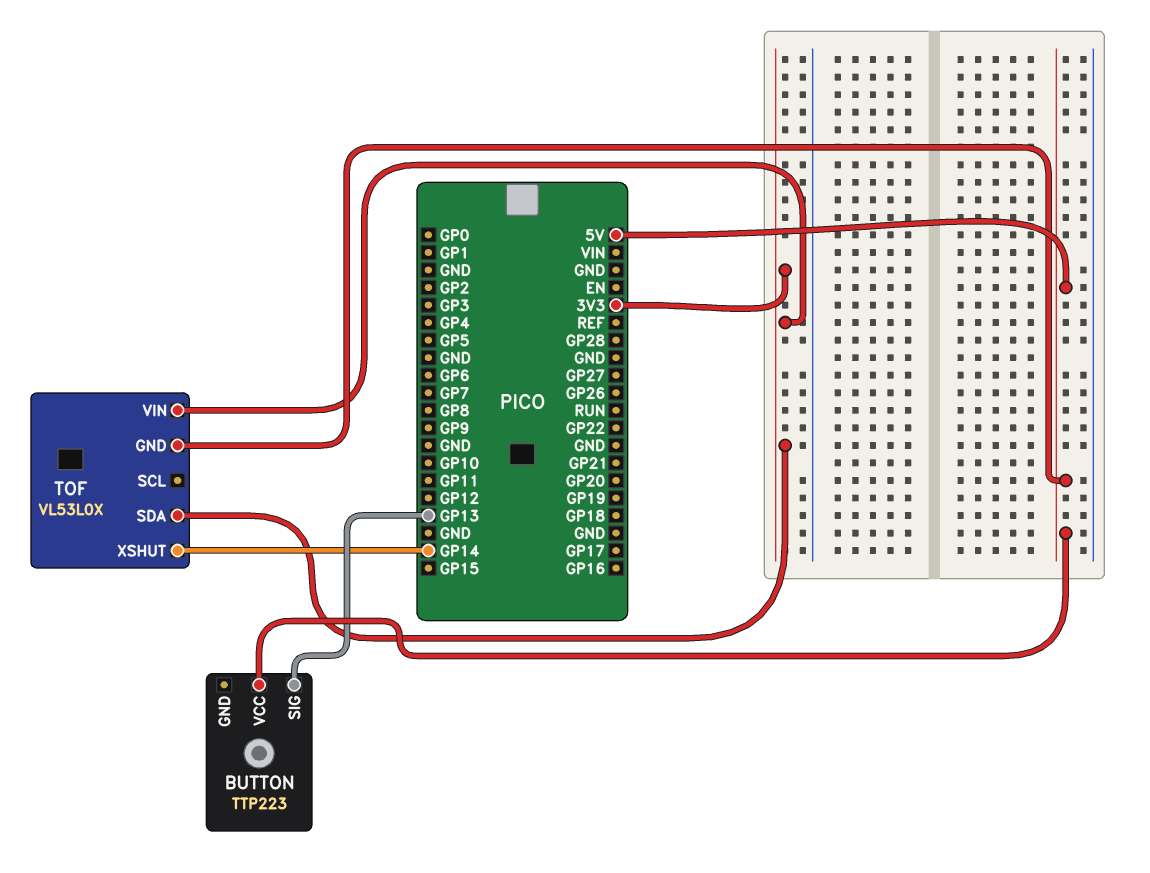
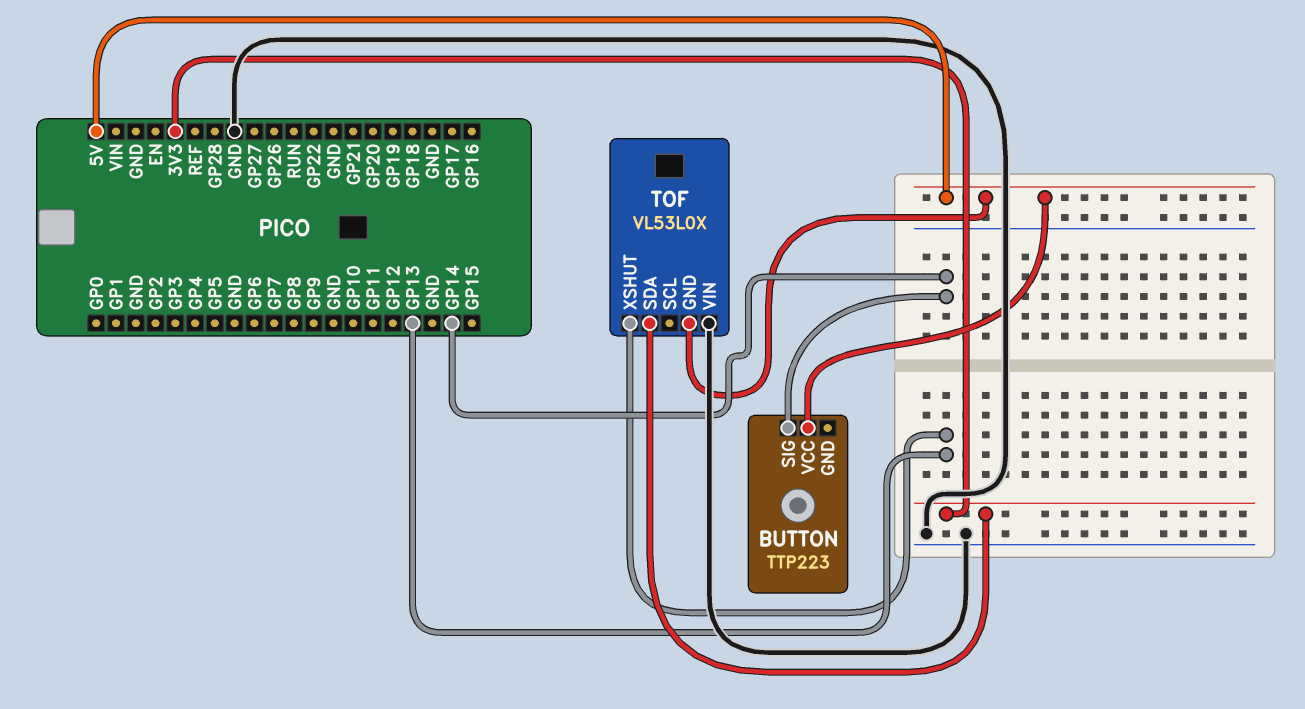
BUTTON pin SIG: GP13 -> GP14
TOF pin VIN: 3V3 -> GND
TOF pin XSHUT: GP14 -> GP13

